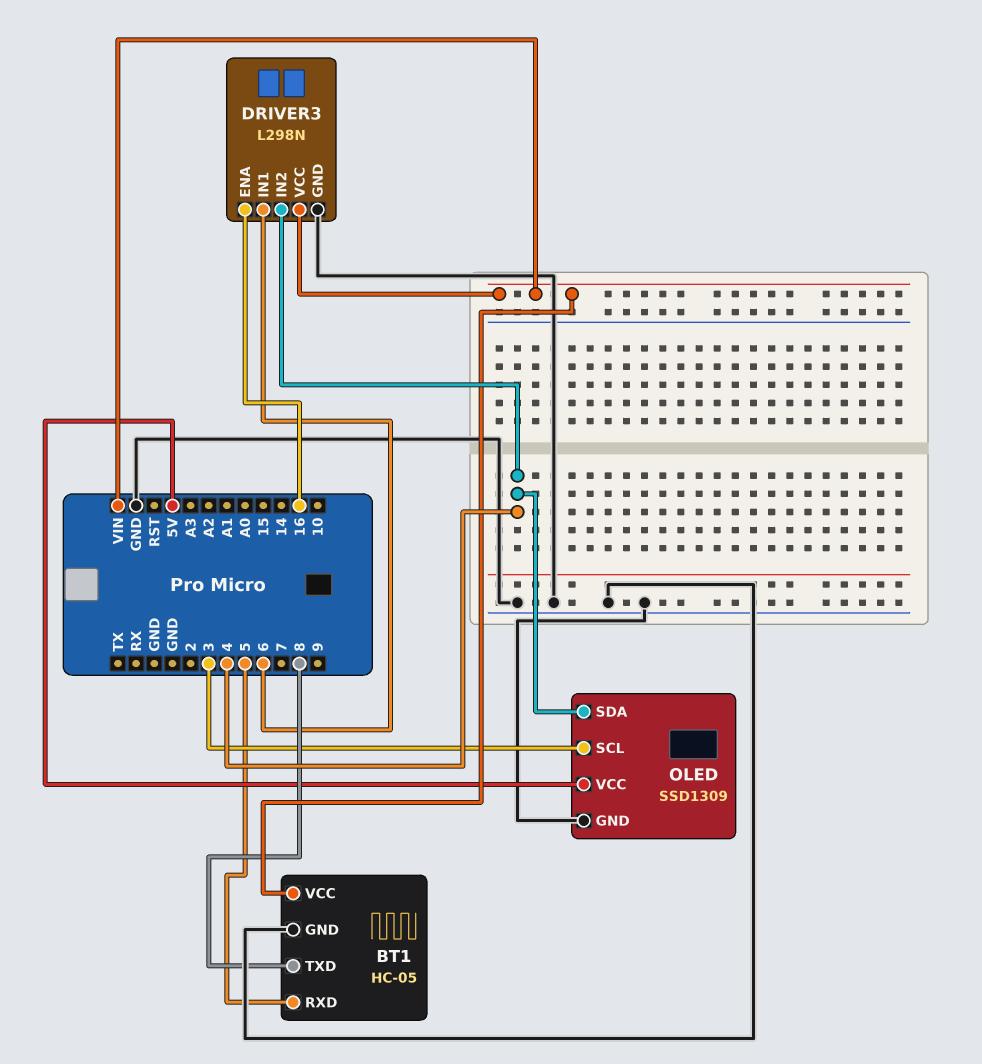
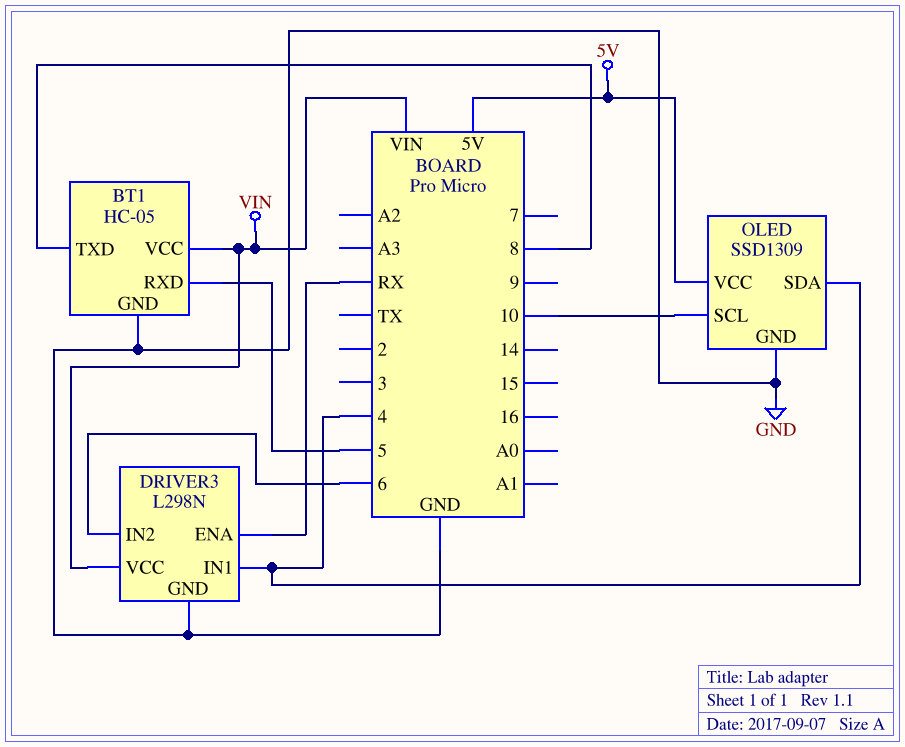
DRIVER3 pin ENA: 16 -> RX
DRIVER3 pin IN1: 6 -> 4
DRIVER3 pin IN2: 4 -> 6
OLED pin SCL: 3 -> 10

